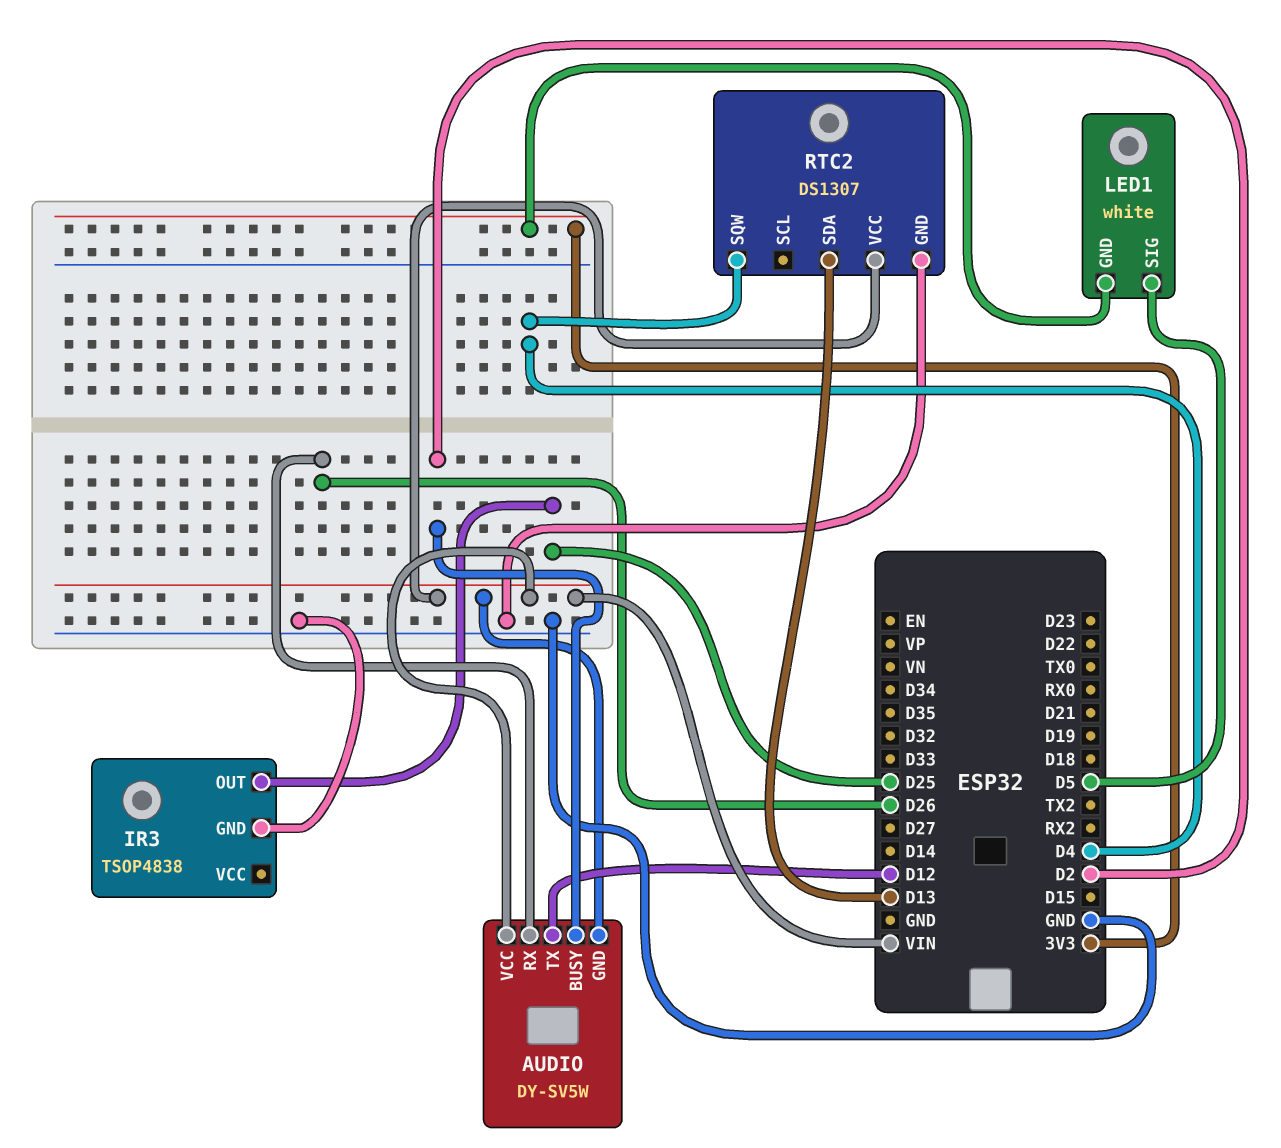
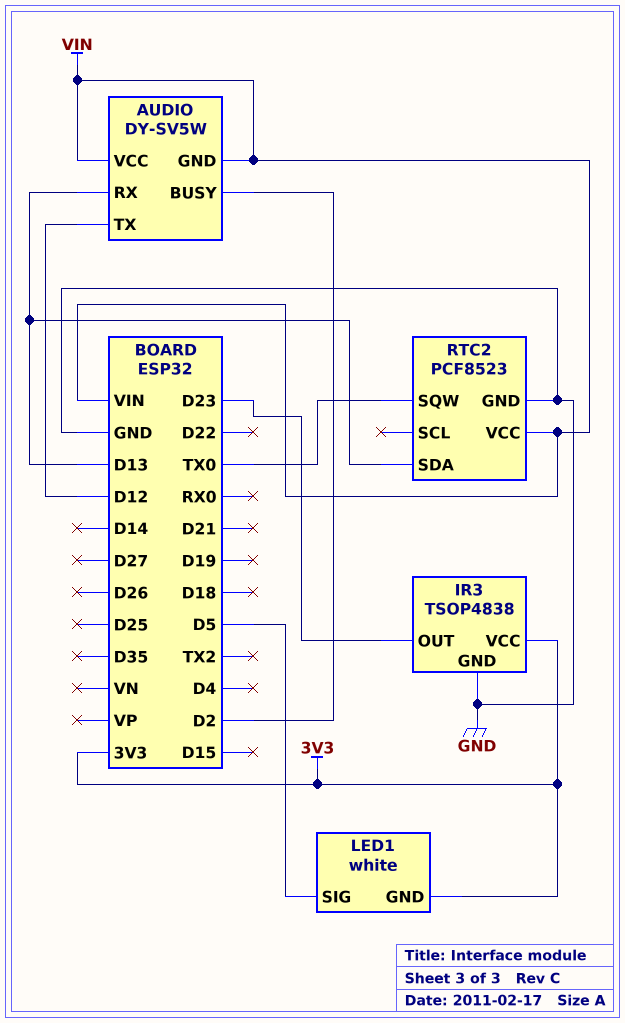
AUDIO pin RX: D26 -> D13
IR3 pin OUT: D25 -> D23
IR3 pin VCC: none -> 3V3
RTC2: DS1307 -> PCF8523
RTC2 pin SQW: D4 -> TX0

